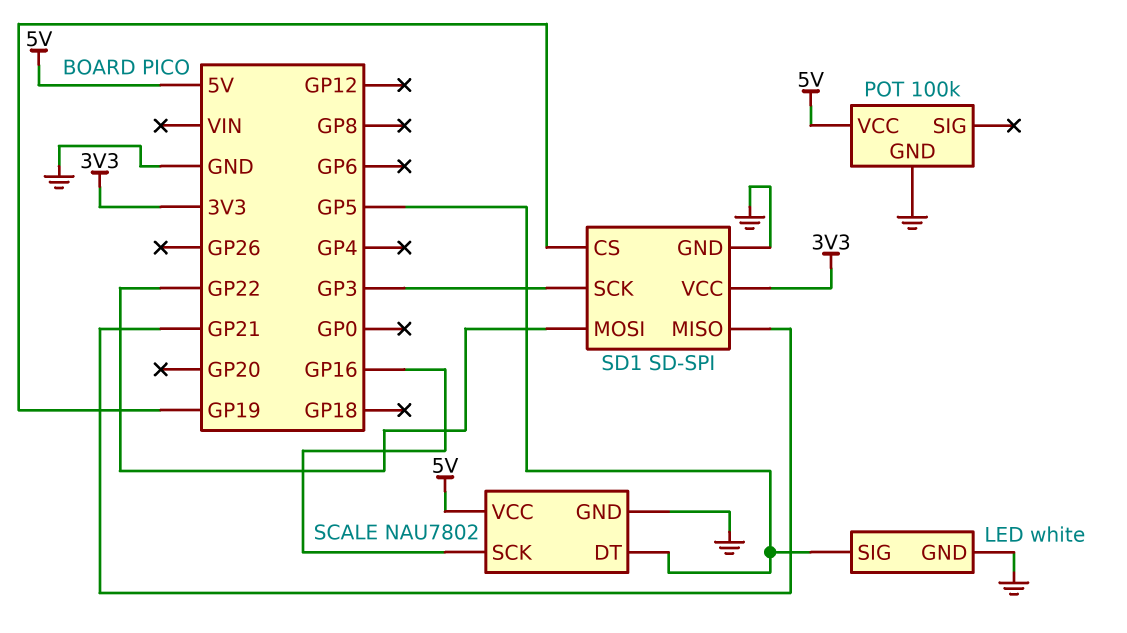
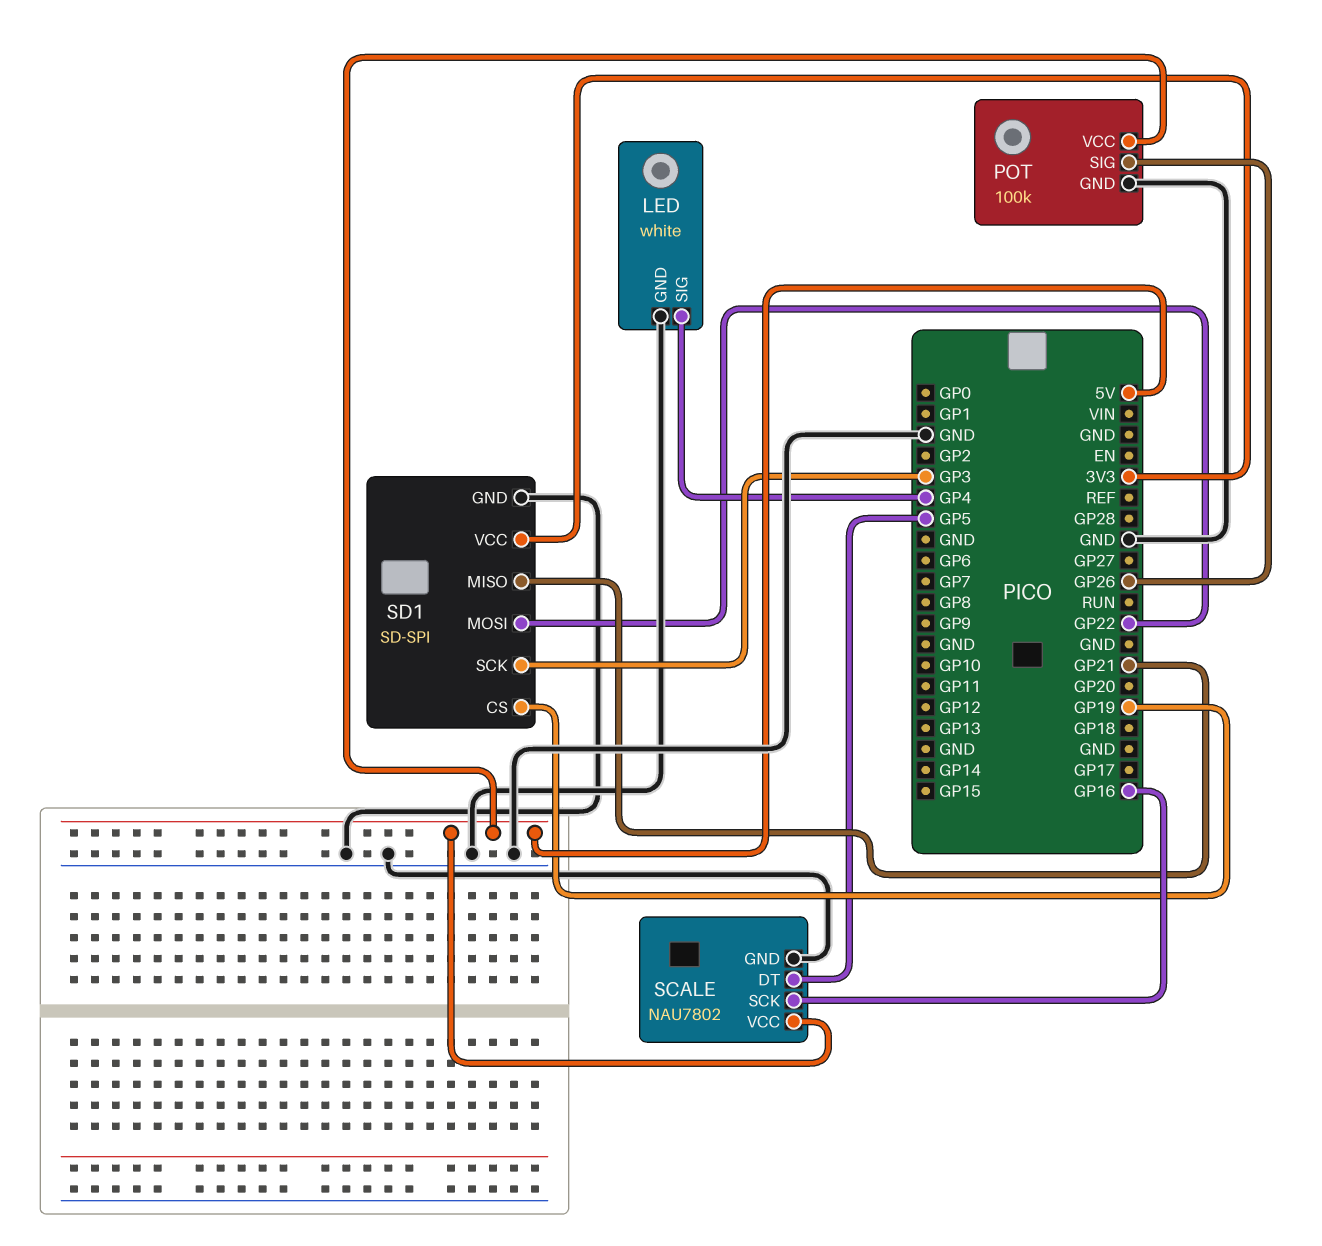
LED pin SIG: GP5 -> GP4
POT pin SIG: none -> GP26

